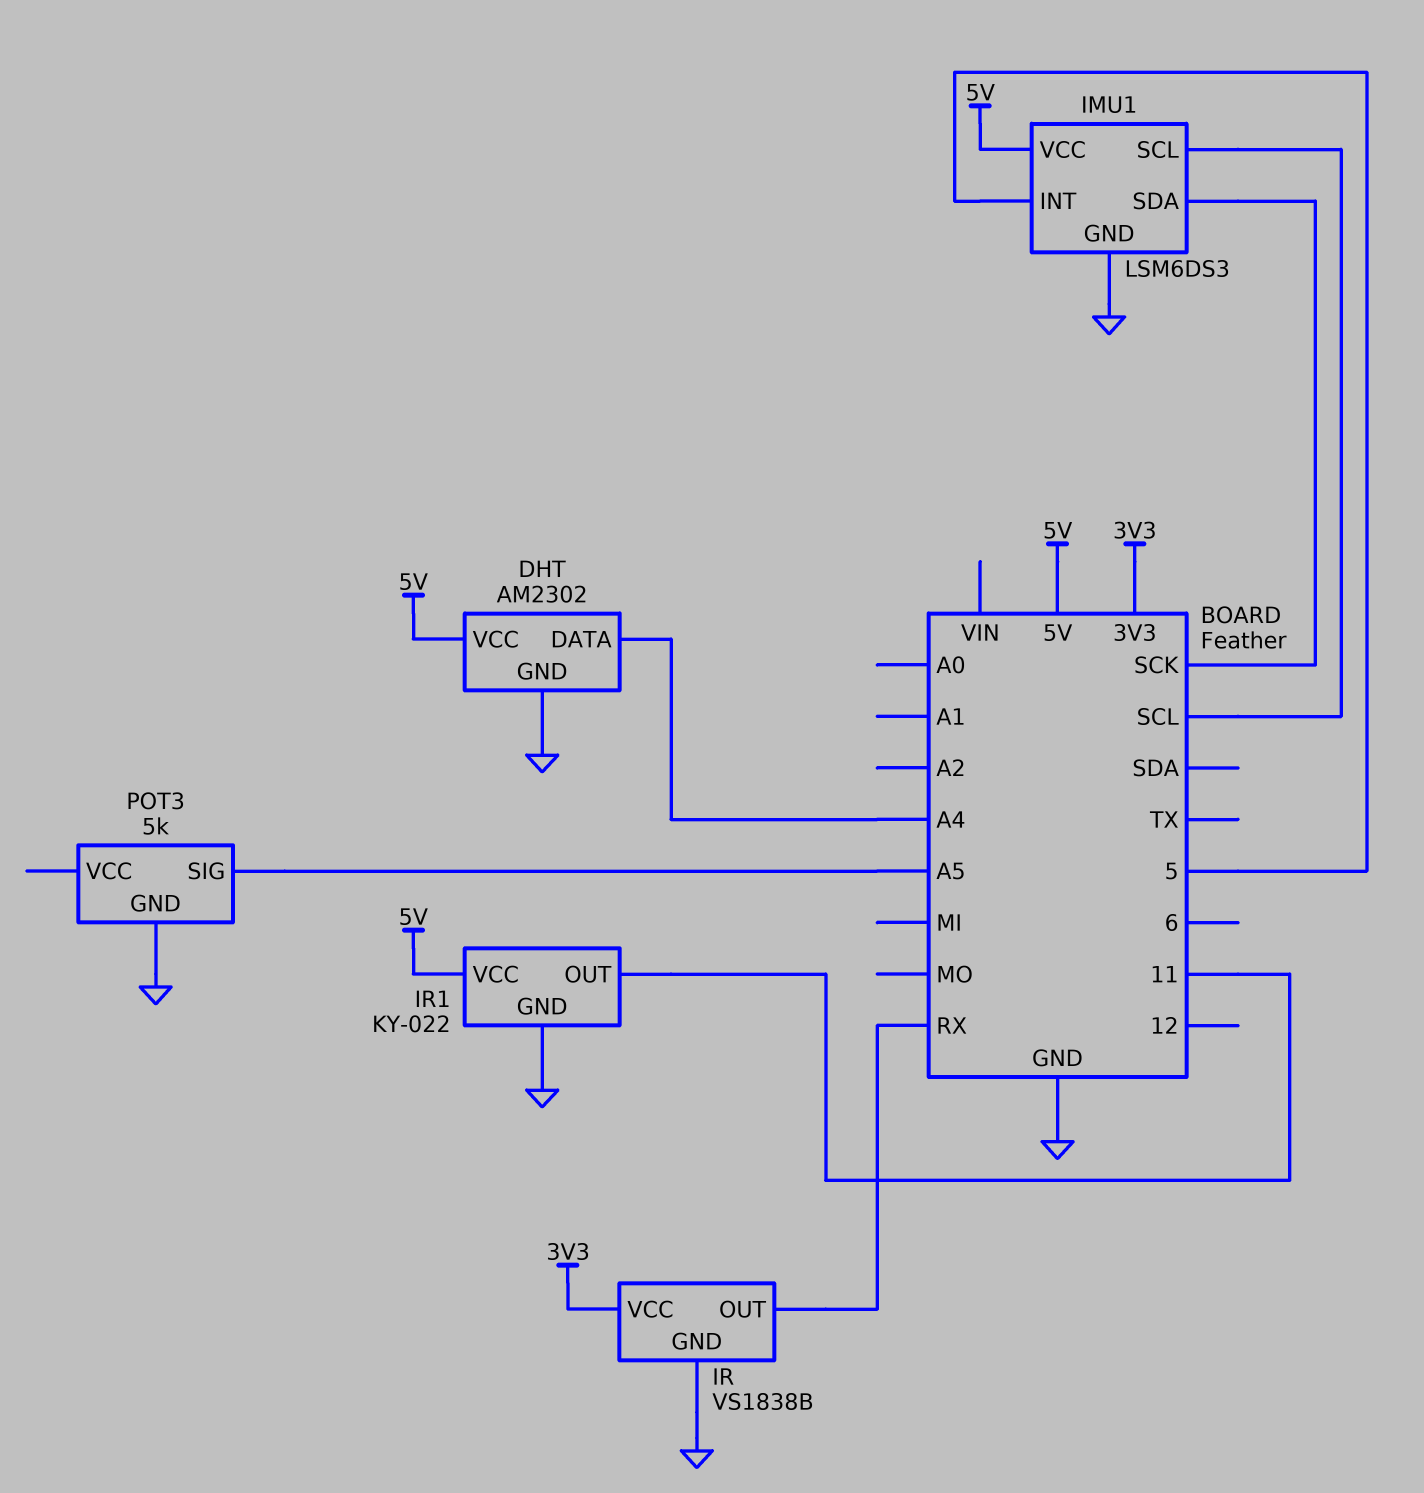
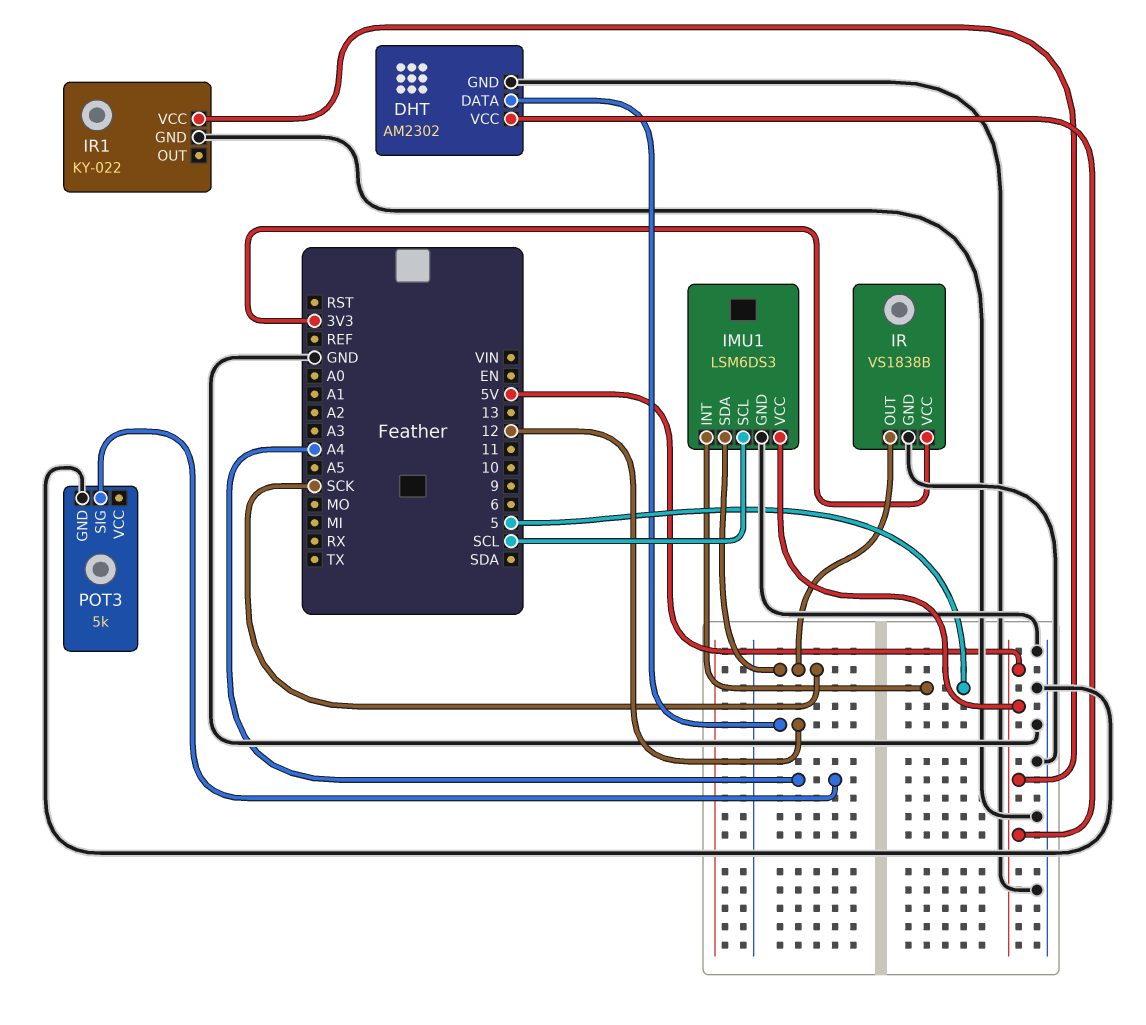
DHT pin DATA: A4 -> 12
IR pin OUT: RX -> SCK
IR1 pin OUT: 11 -> none
POT3 pin SIG: A5 -> A4

